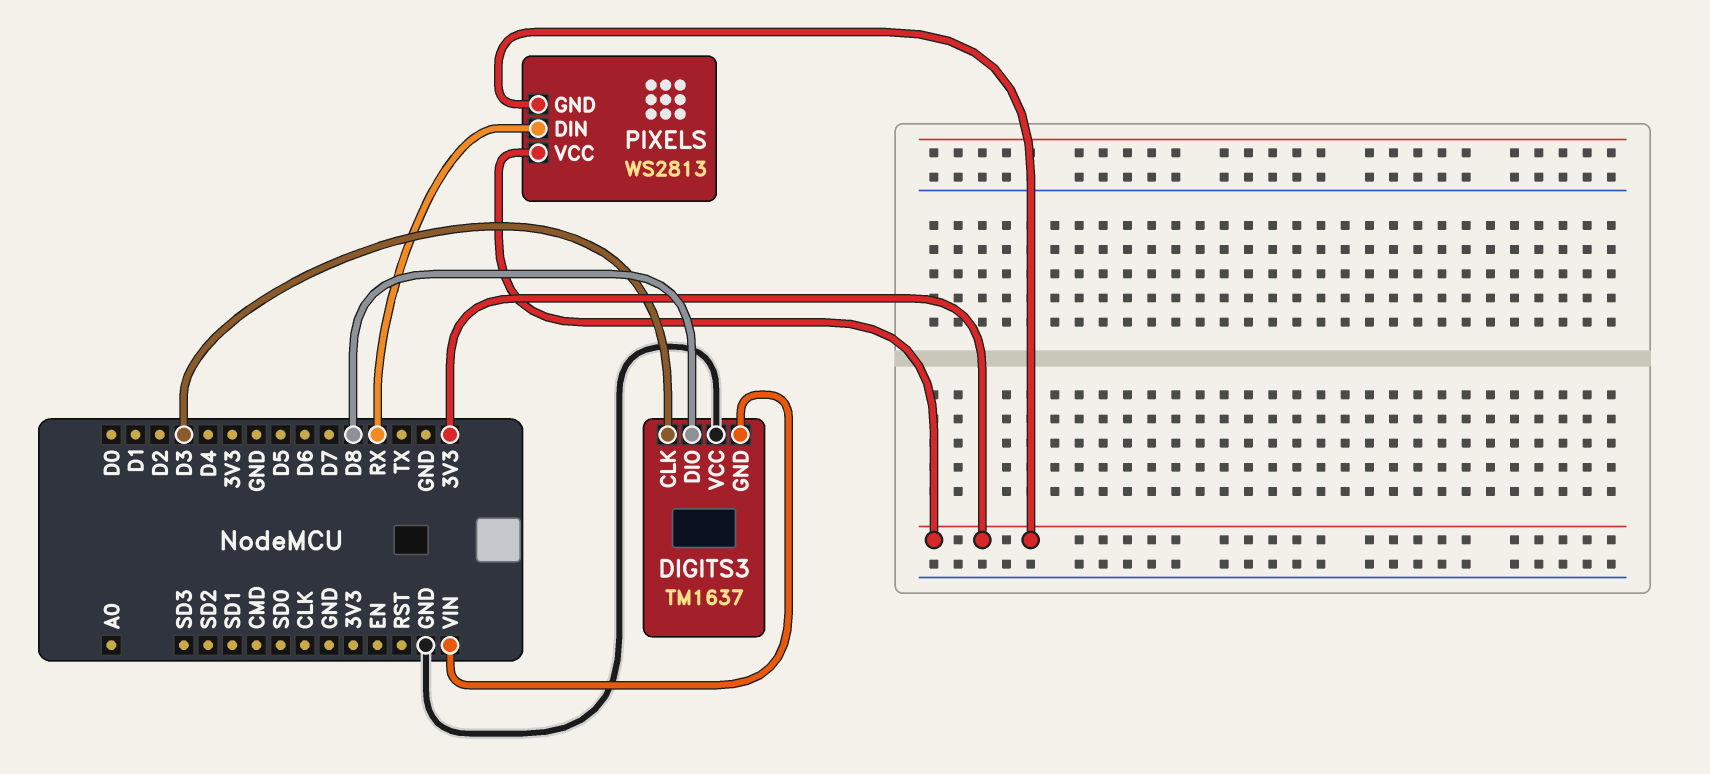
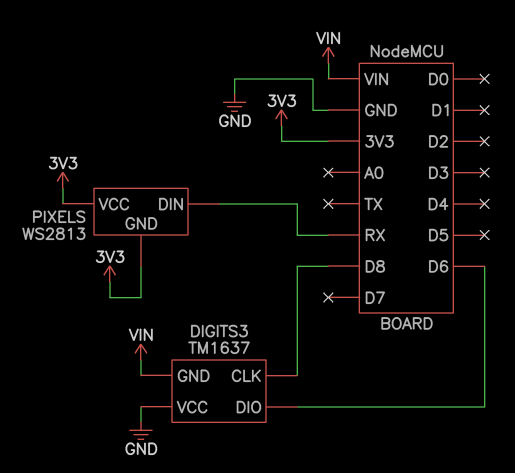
DIGITS3 pin CLK: D3 -> D8
DIGITS3 pin DIO: D8 -> D6

